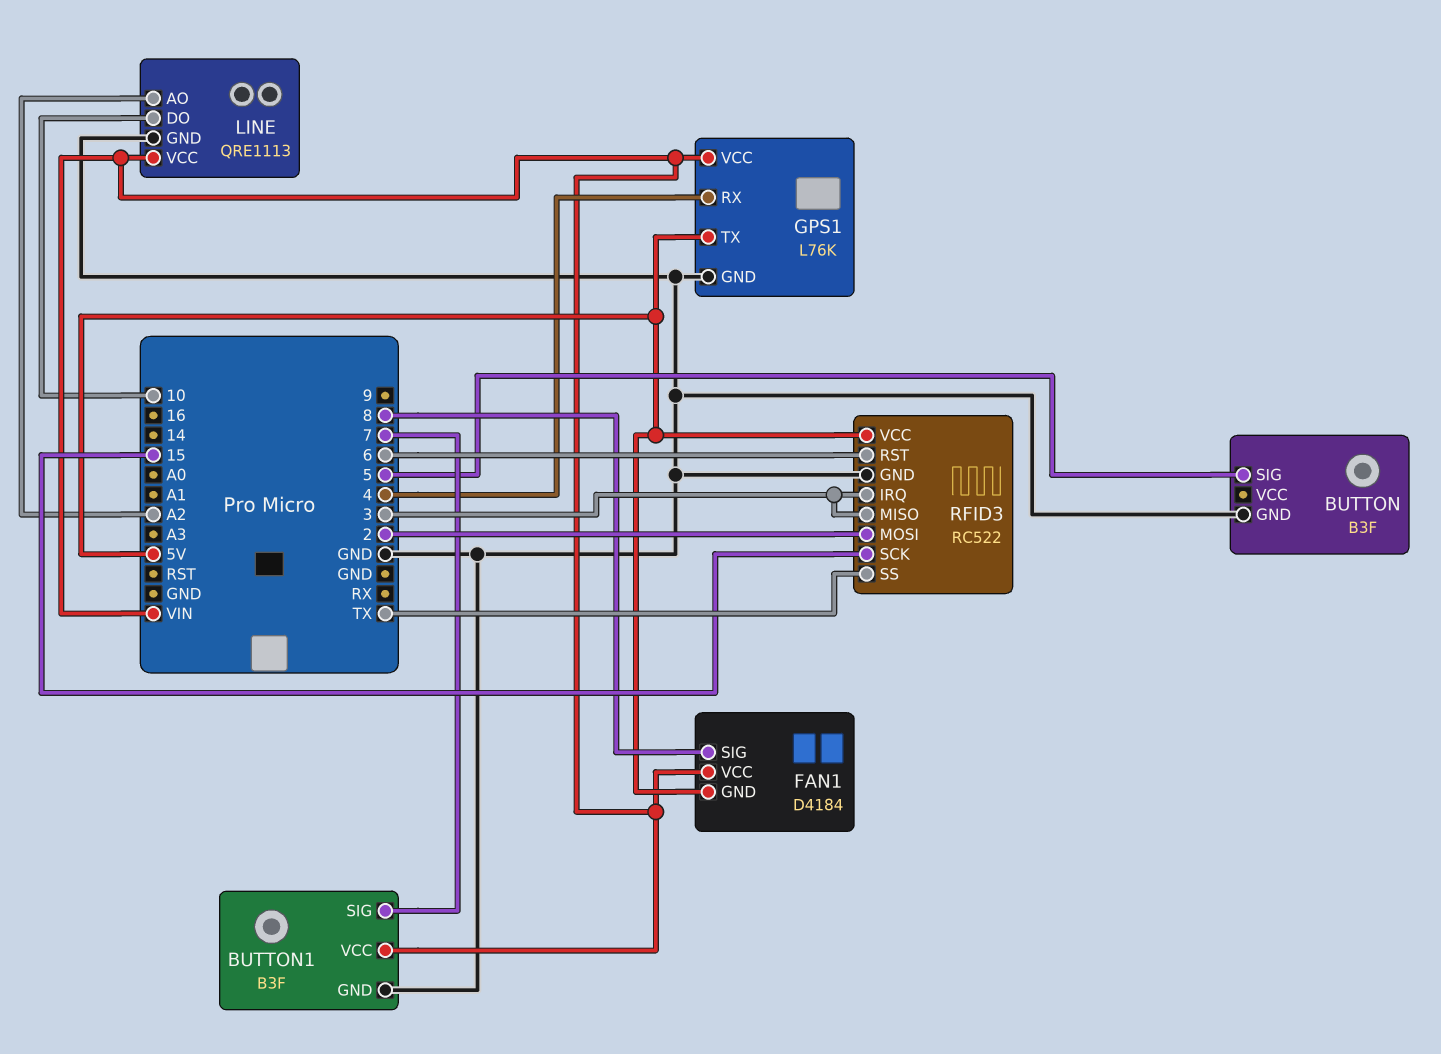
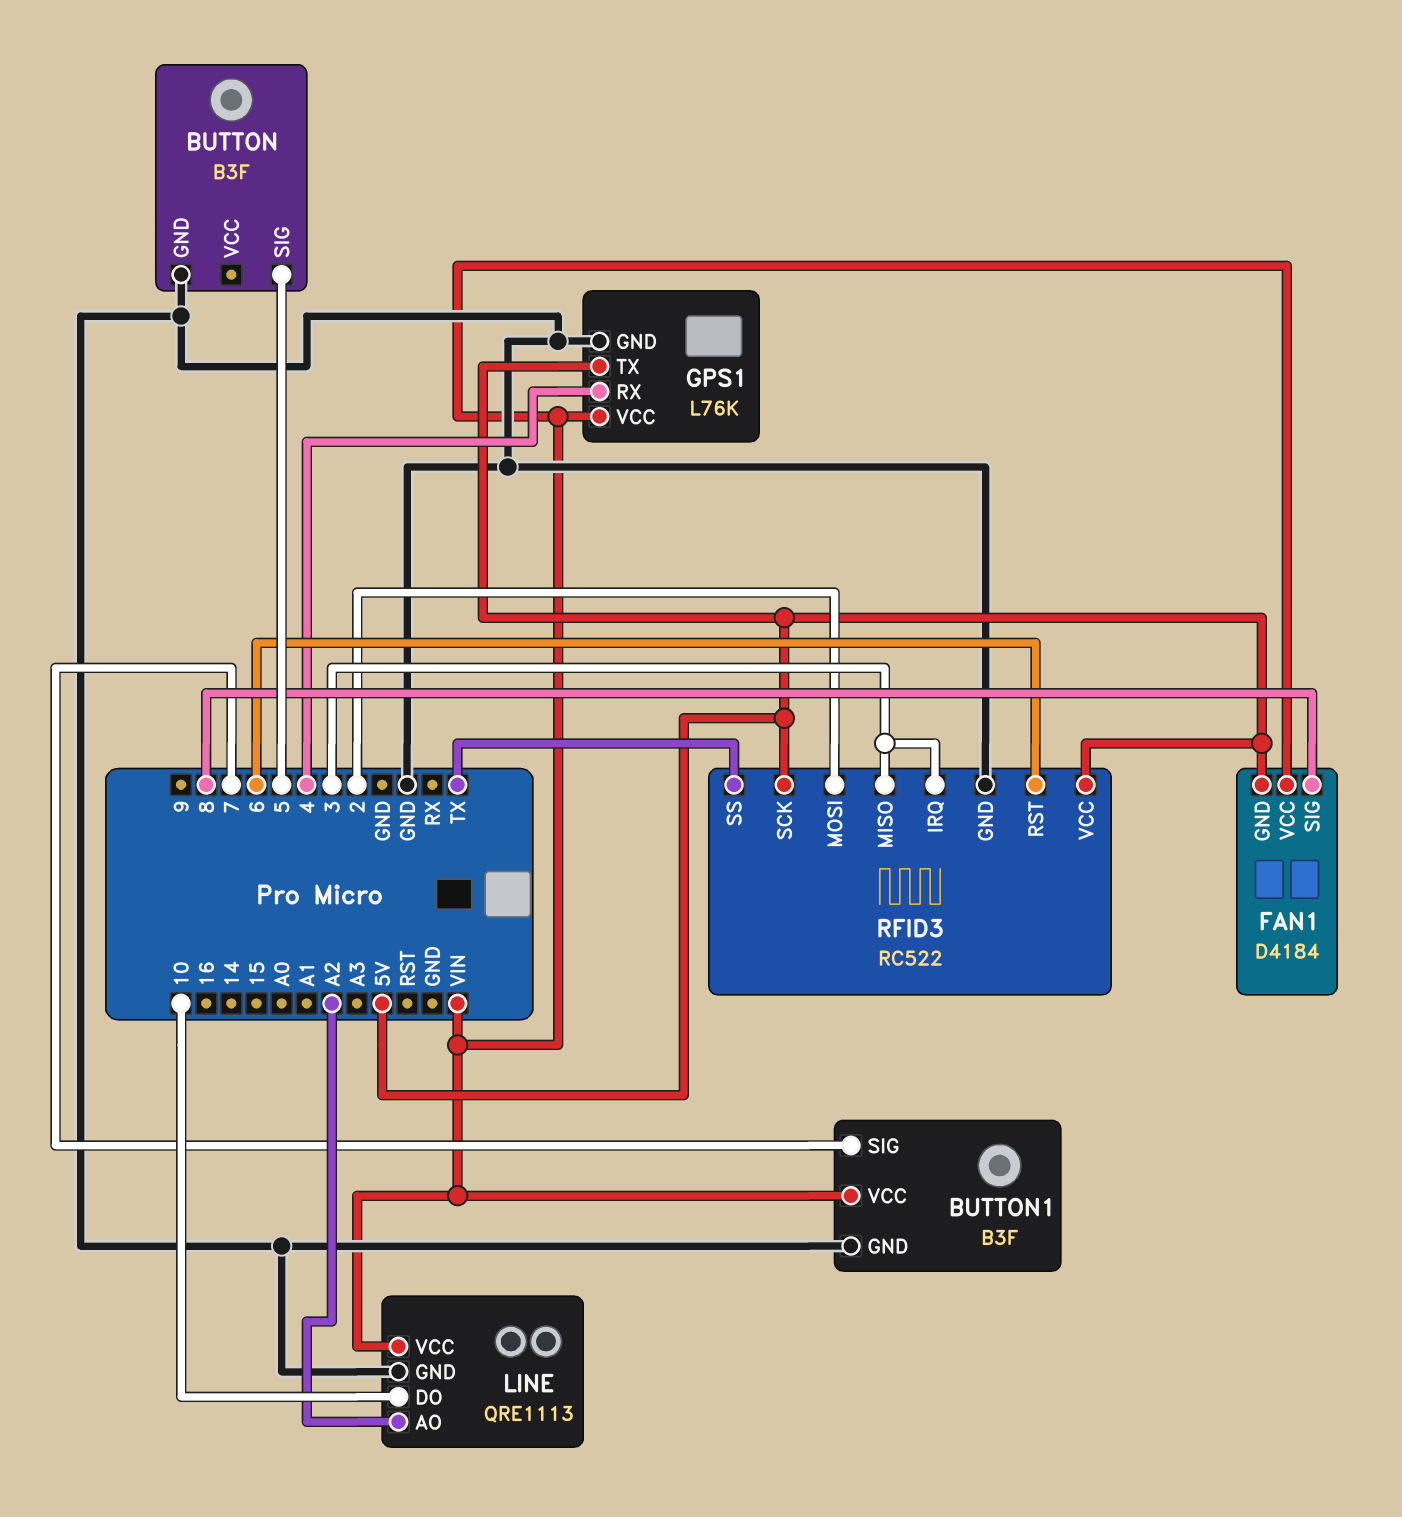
RFID3 pin SCK: 15 -> 5V

